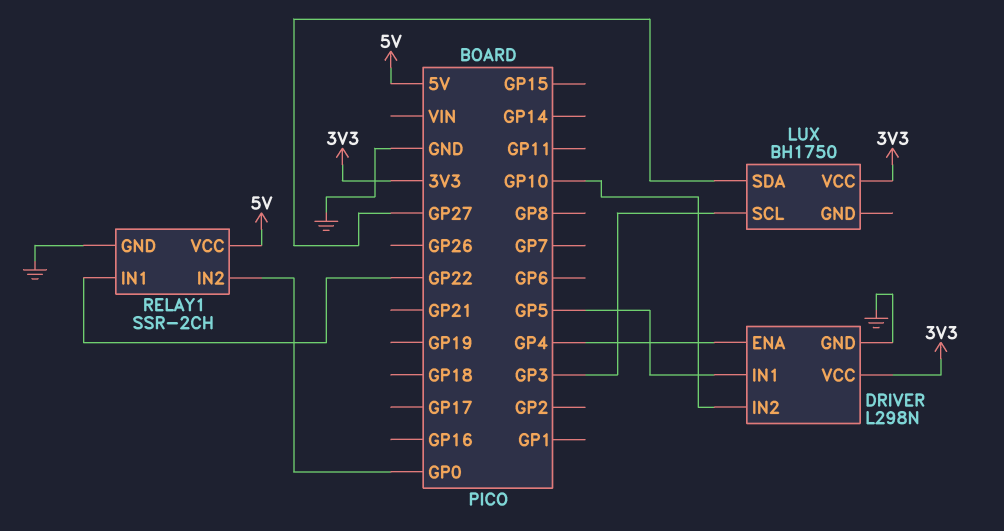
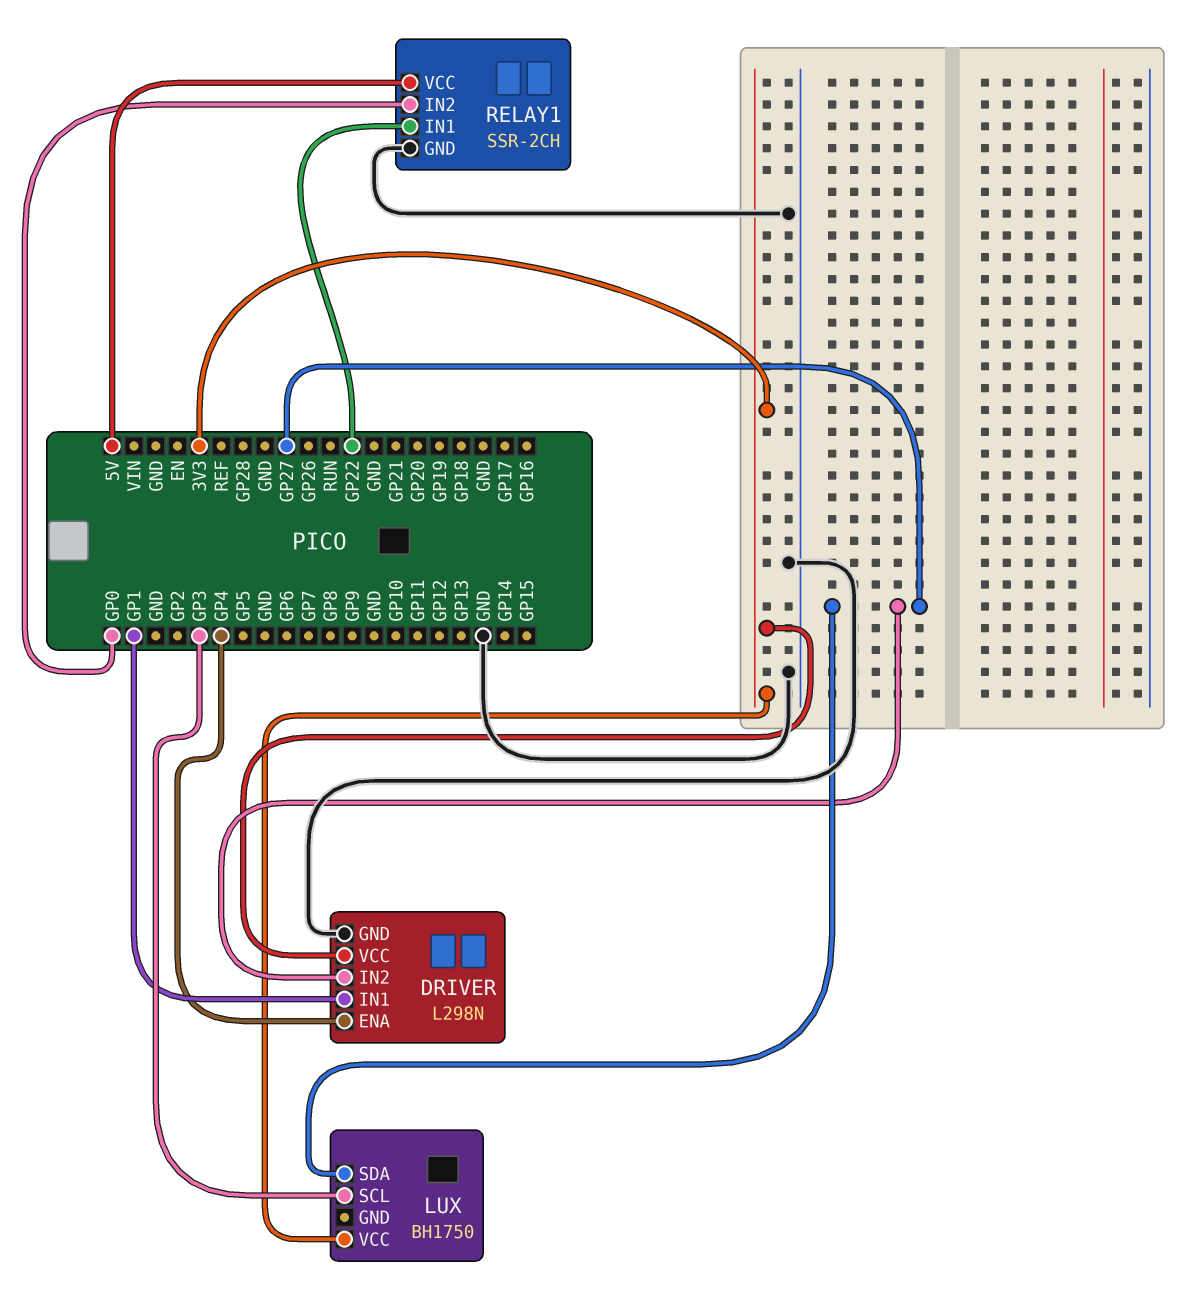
DRIVER pin IN1: GP5 -> GP1
DRIVER pin IN2: GP10 -> GP27

